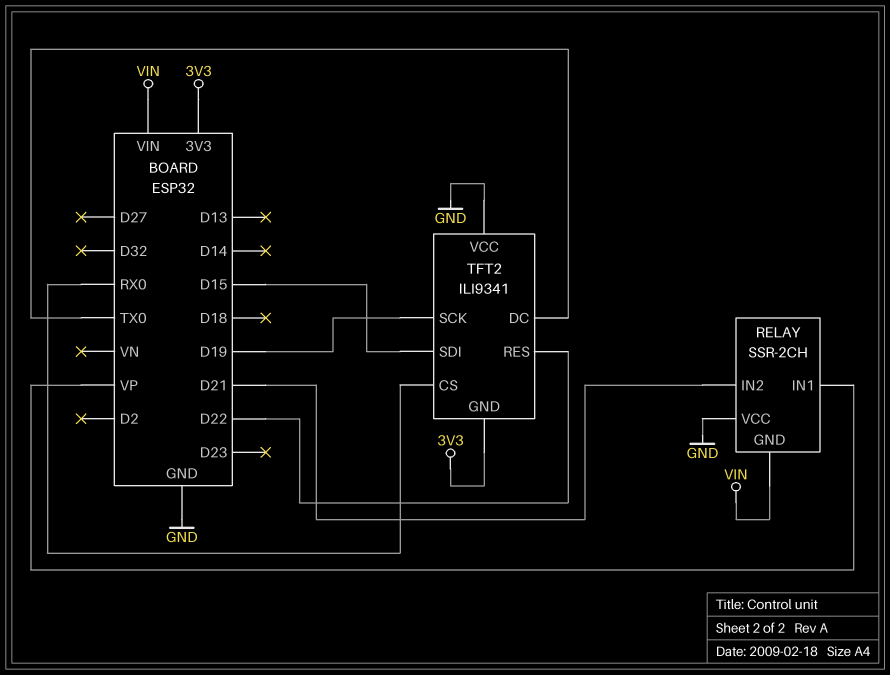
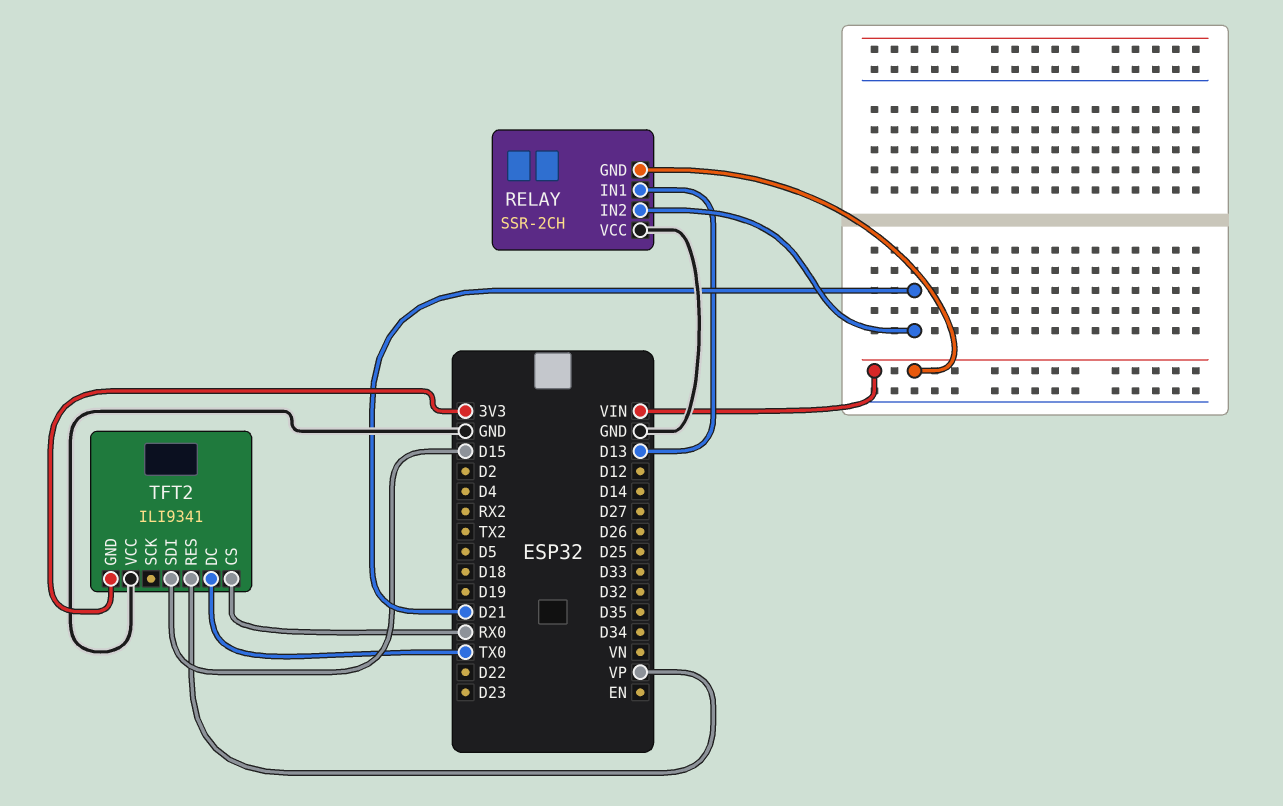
RELAY pin IN1: VP -> D13
TFT2 pin RES: D22 -> VP
TFT2 pin SCK: D19 -> none

